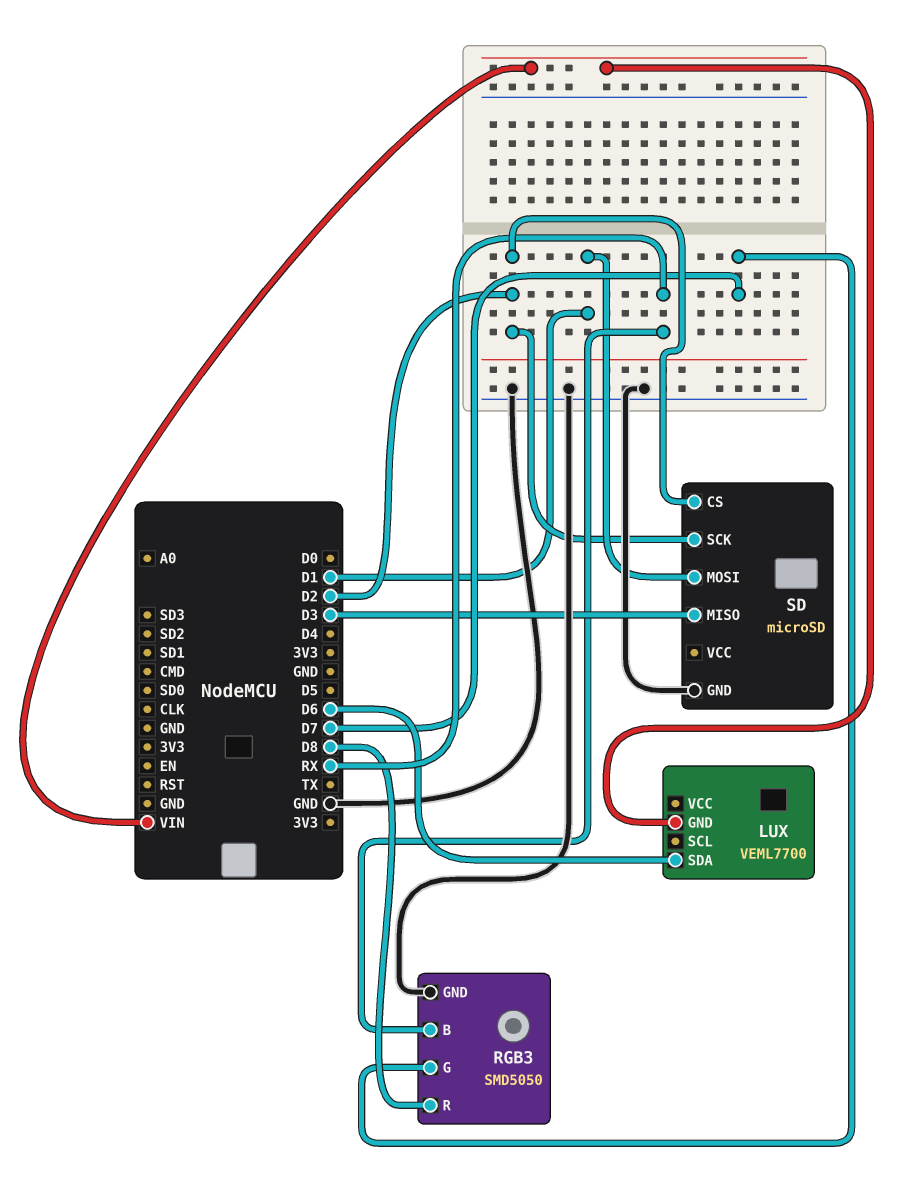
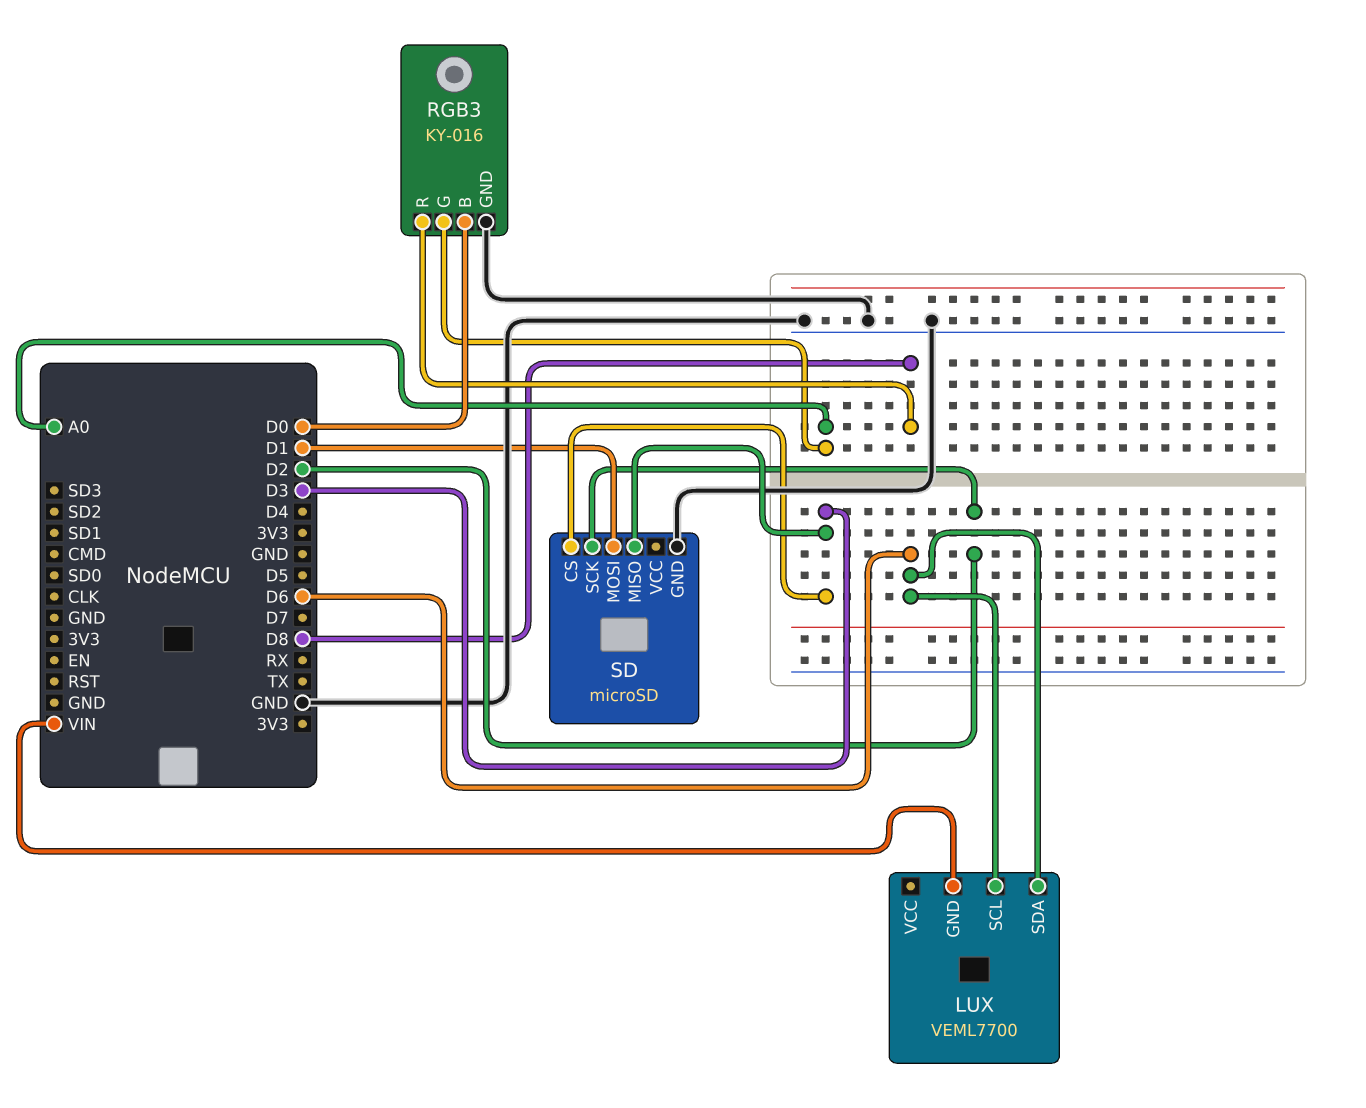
LUX pin SCL: none -> D6
RGB3: SMD5050 -> KY-016
RGB3 pin B: RX -> D0
RGB3 pin G: D7 -> A0
SD pin CS: D2 -> D3

